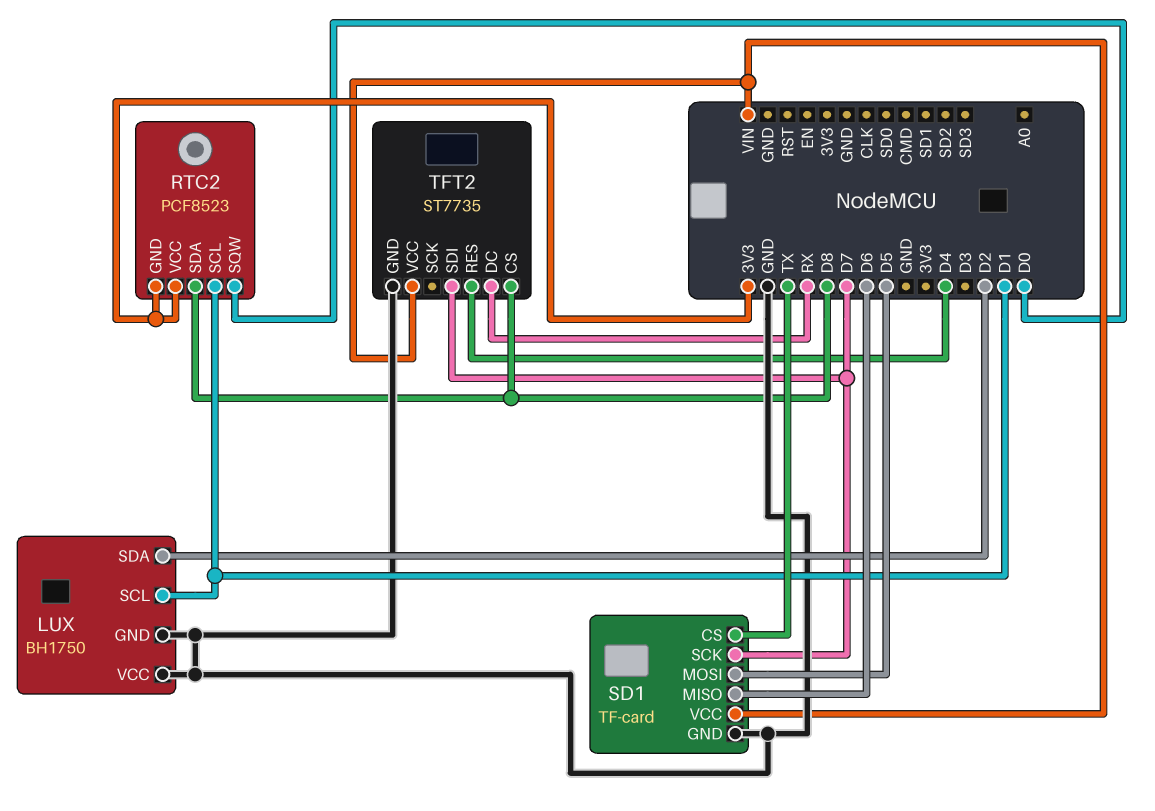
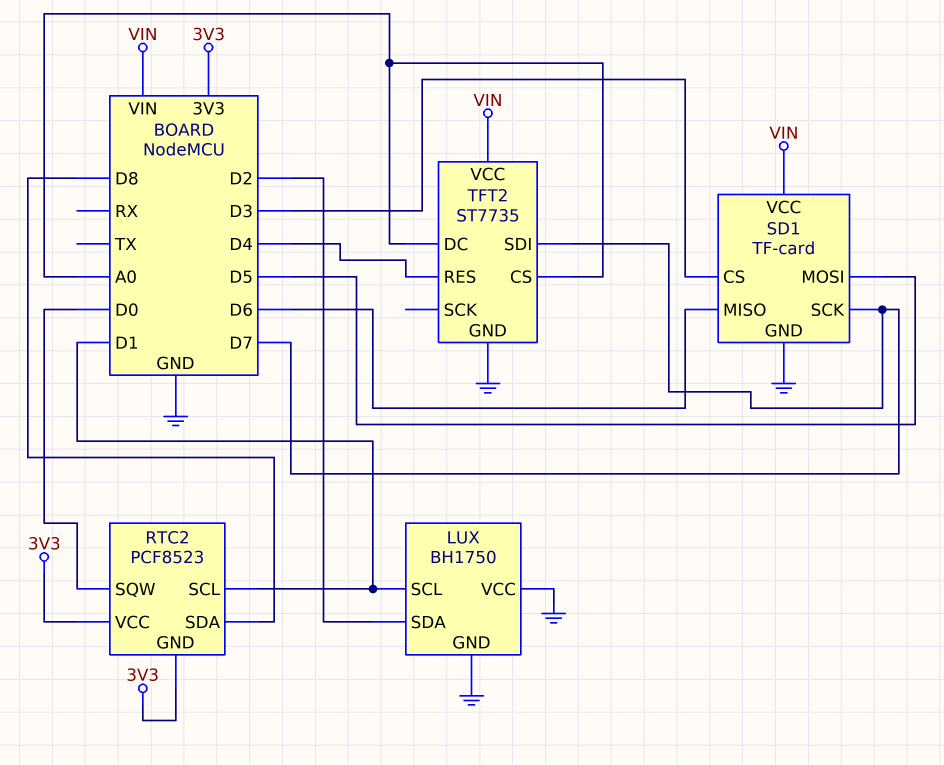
SD1 pin CS: TX -> D3
TFT2 pin CS: D8 -> A0
TFT2 pin DC: RX -> A0

